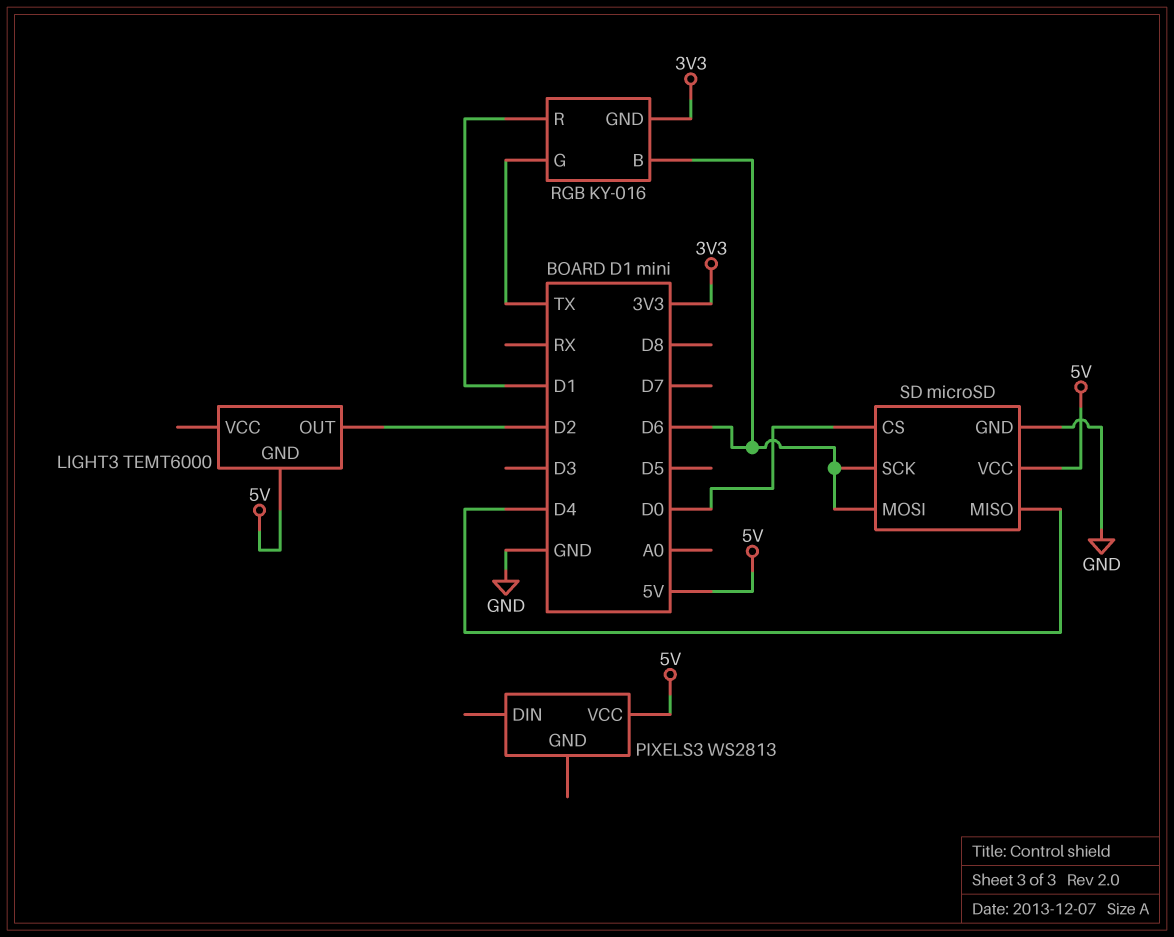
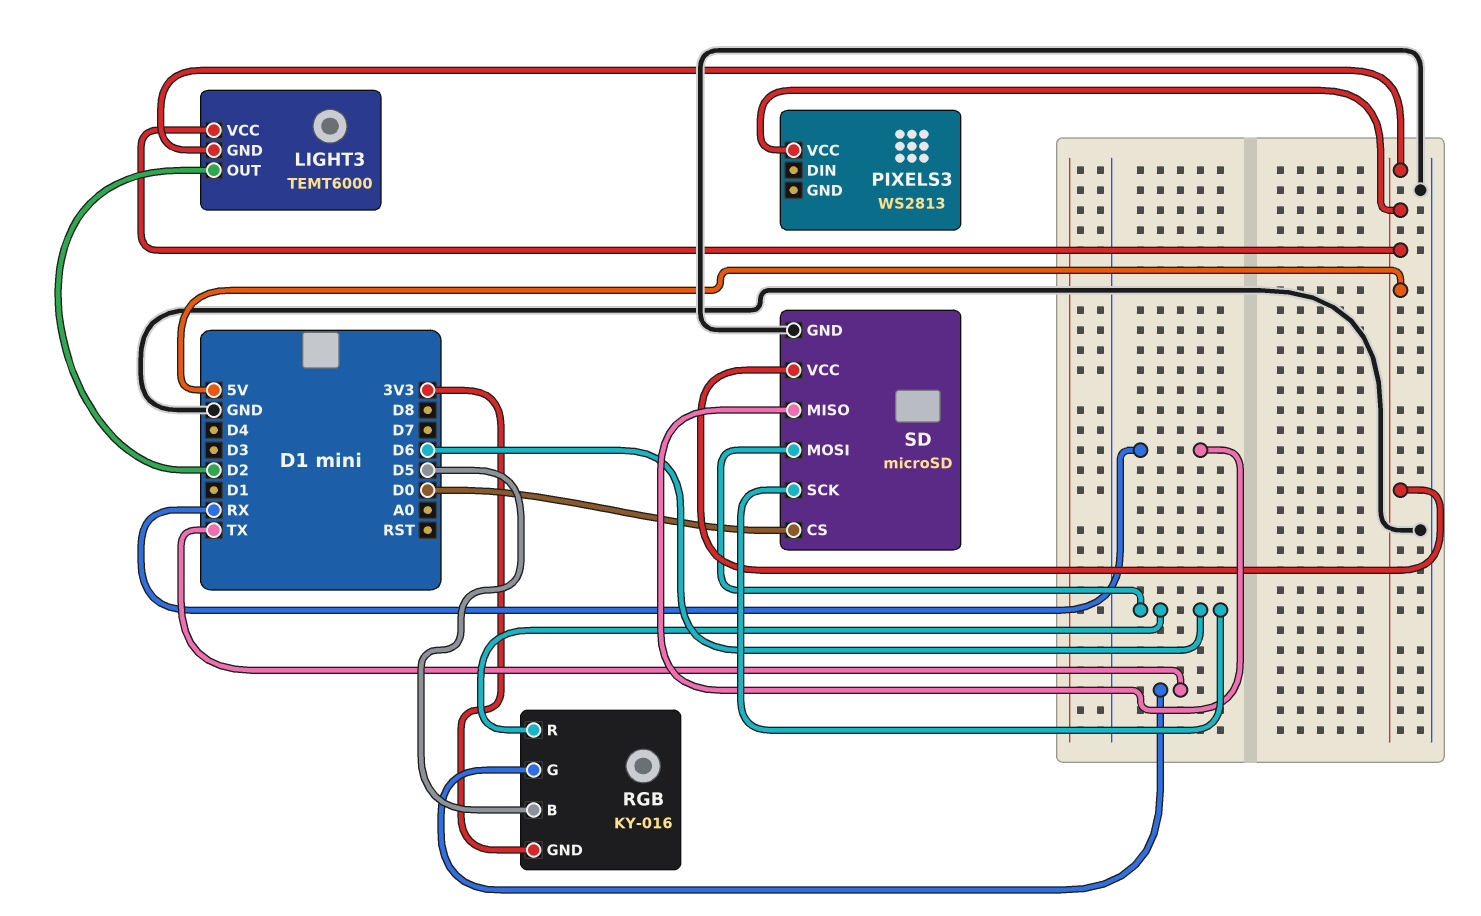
LIGHT3 pin VCC: none -> 5V
RGB pin B: D6 -> D5
RGB pin R: D1 -> D6
SD pin MISO: D4 -> RX

